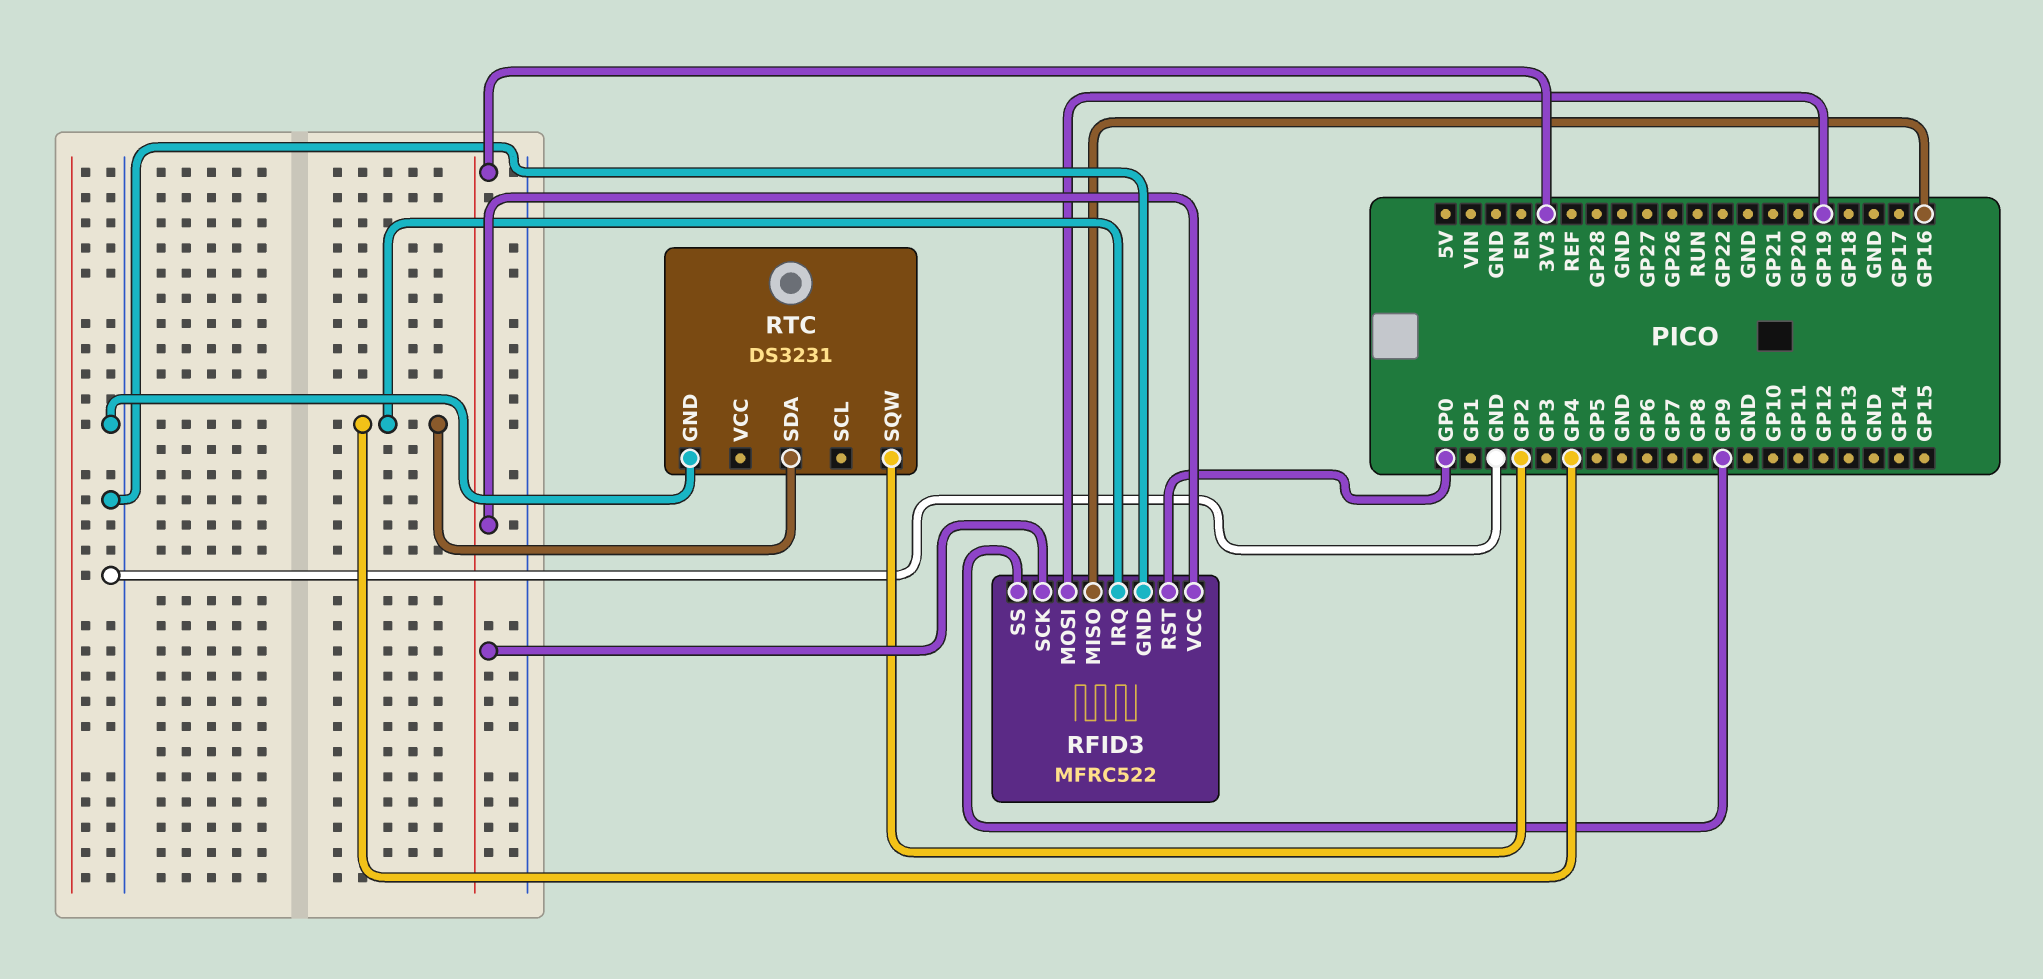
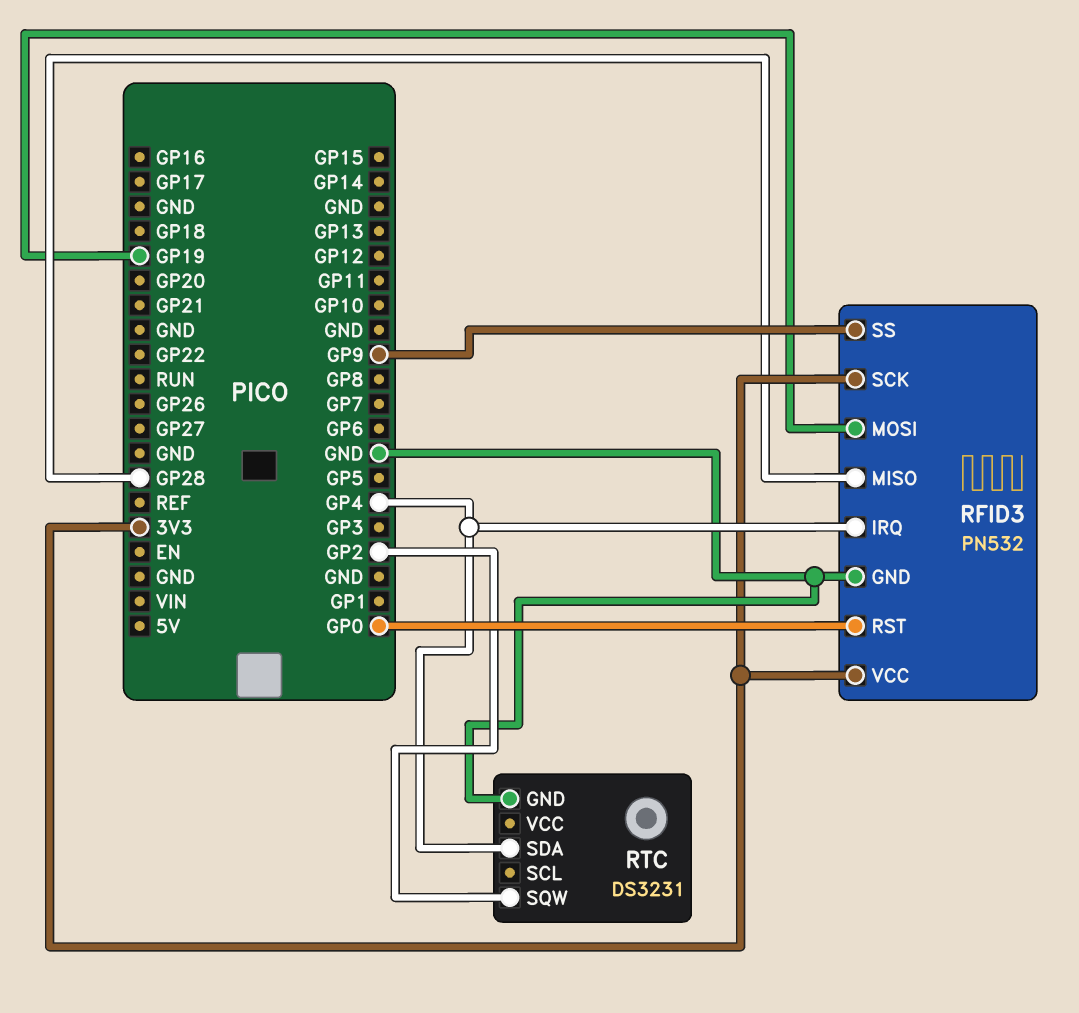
RFID3: MFRC522 -> PN532
RFID3 pin MISO: GP16 -> GP28

